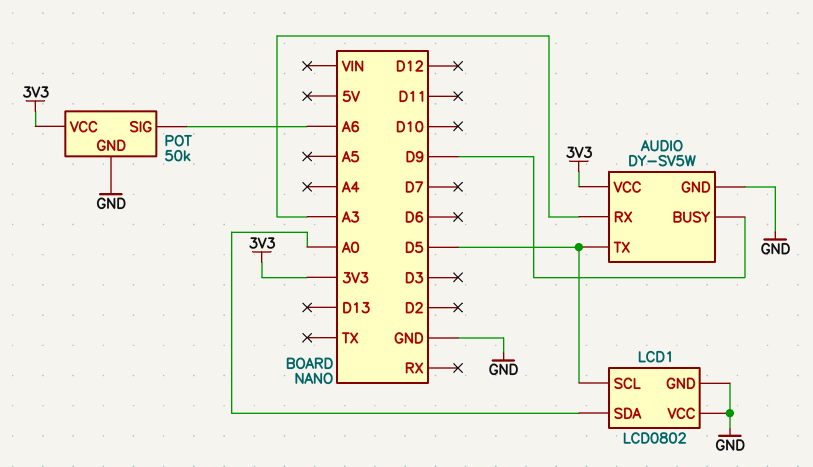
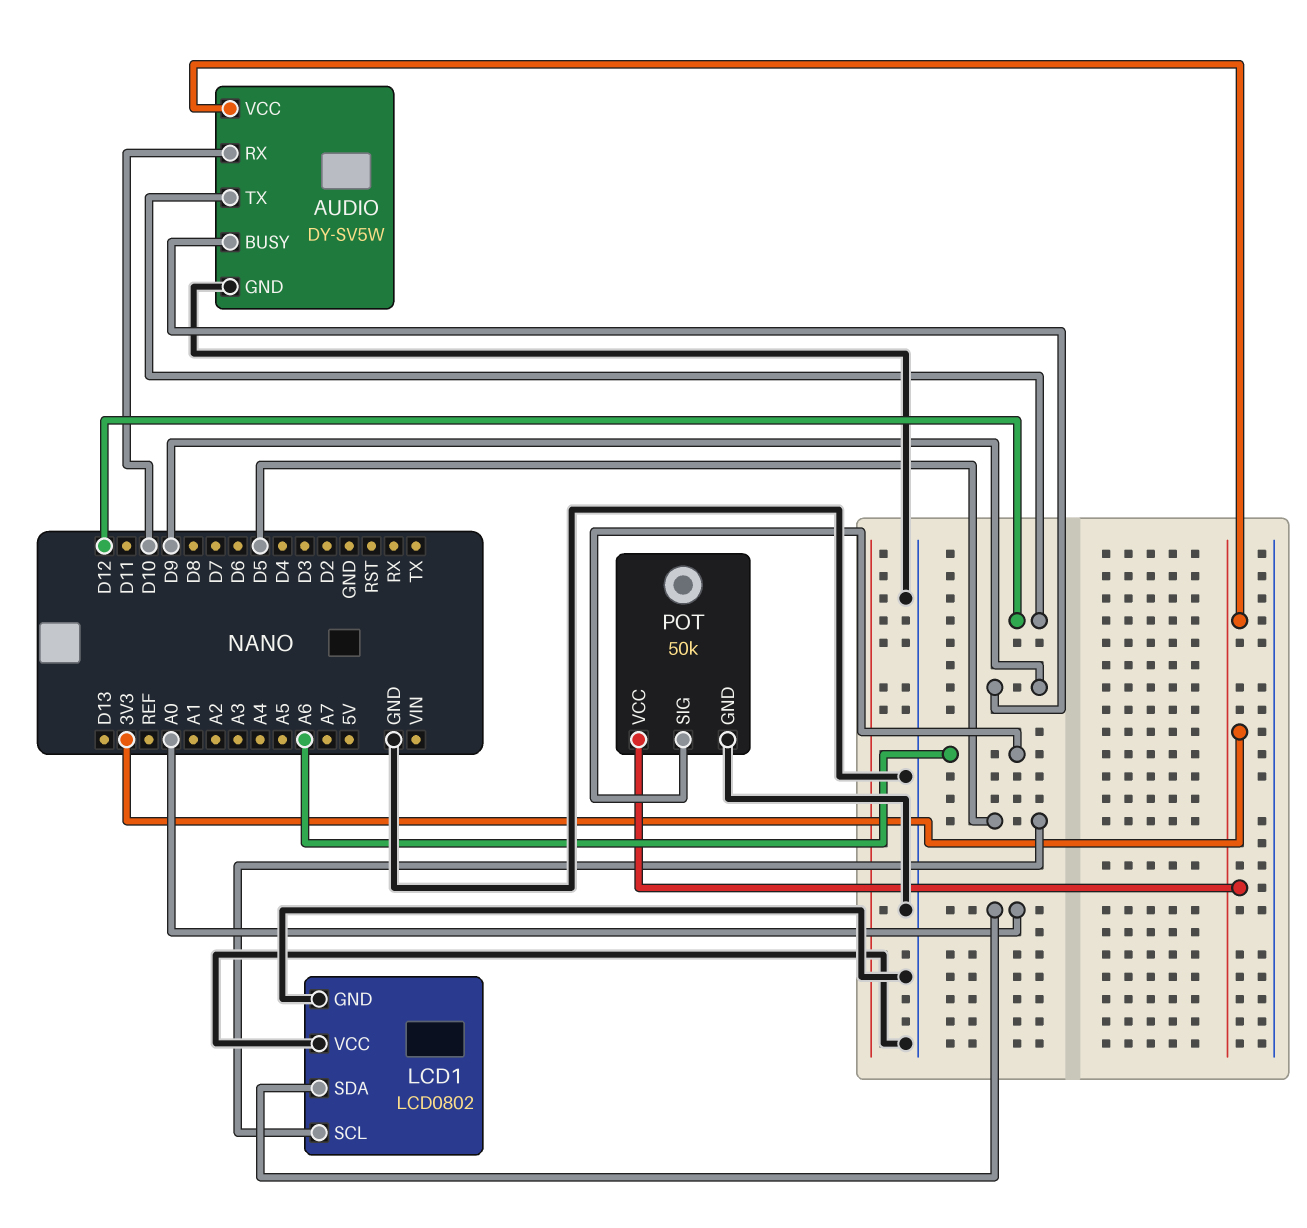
AUDIO pin RX: A3 -> D10
AUDIO pin TX: D5 -> D12

